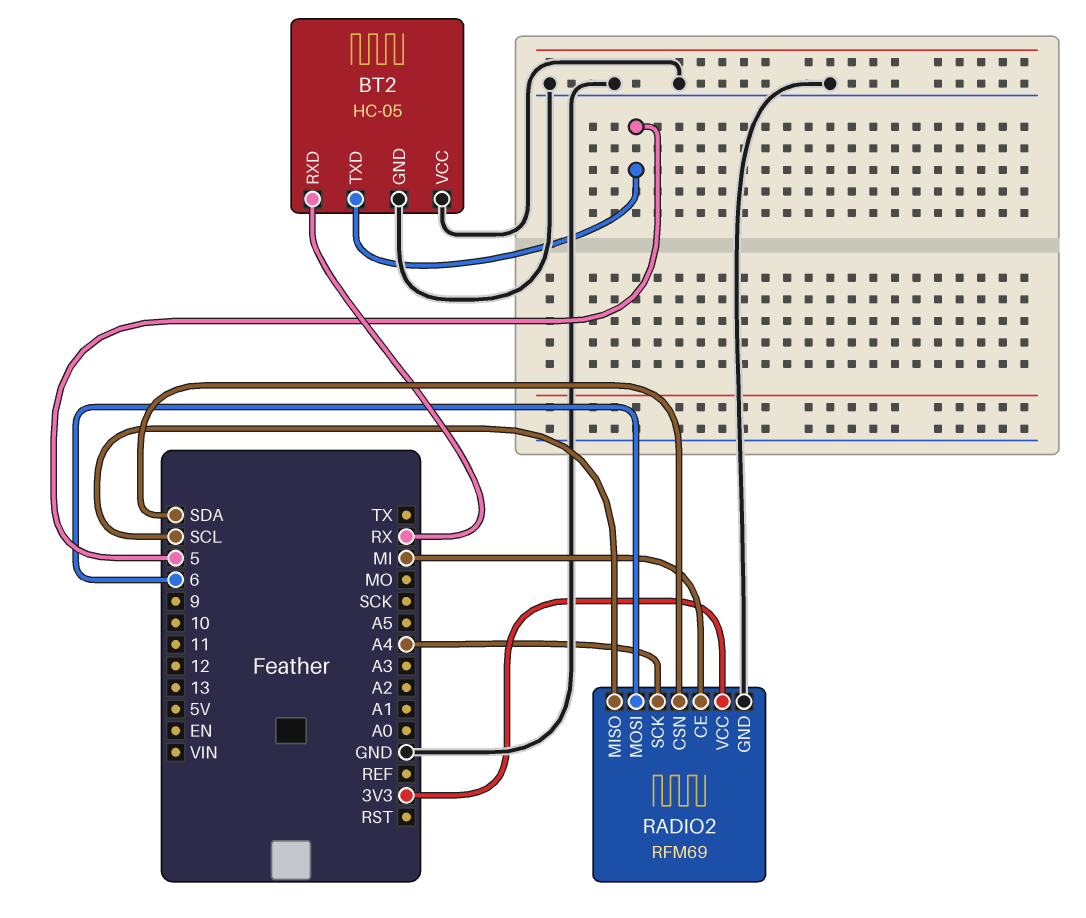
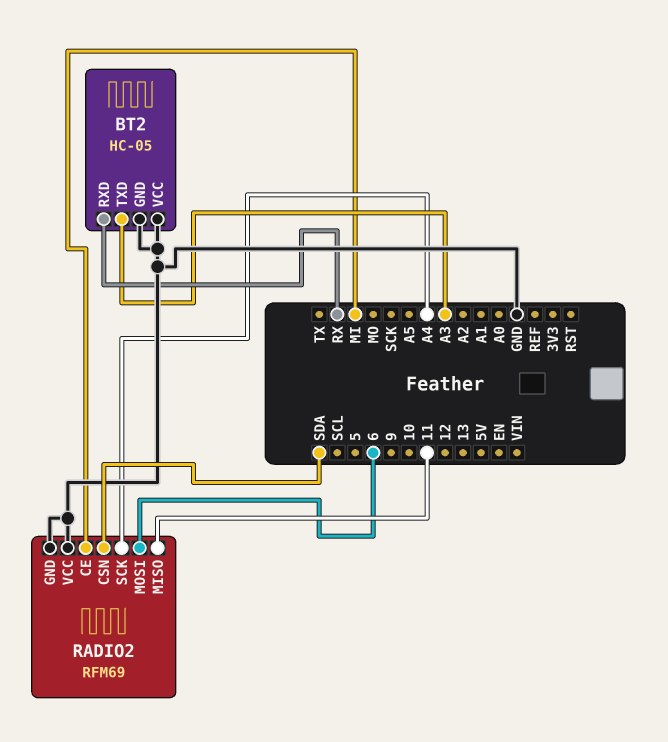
BT2 pin TXD: 5 -> A3
RADIO2 pin MISO: SCL -> 11
RADIO2 pin VCC: 3V3 -> GND

